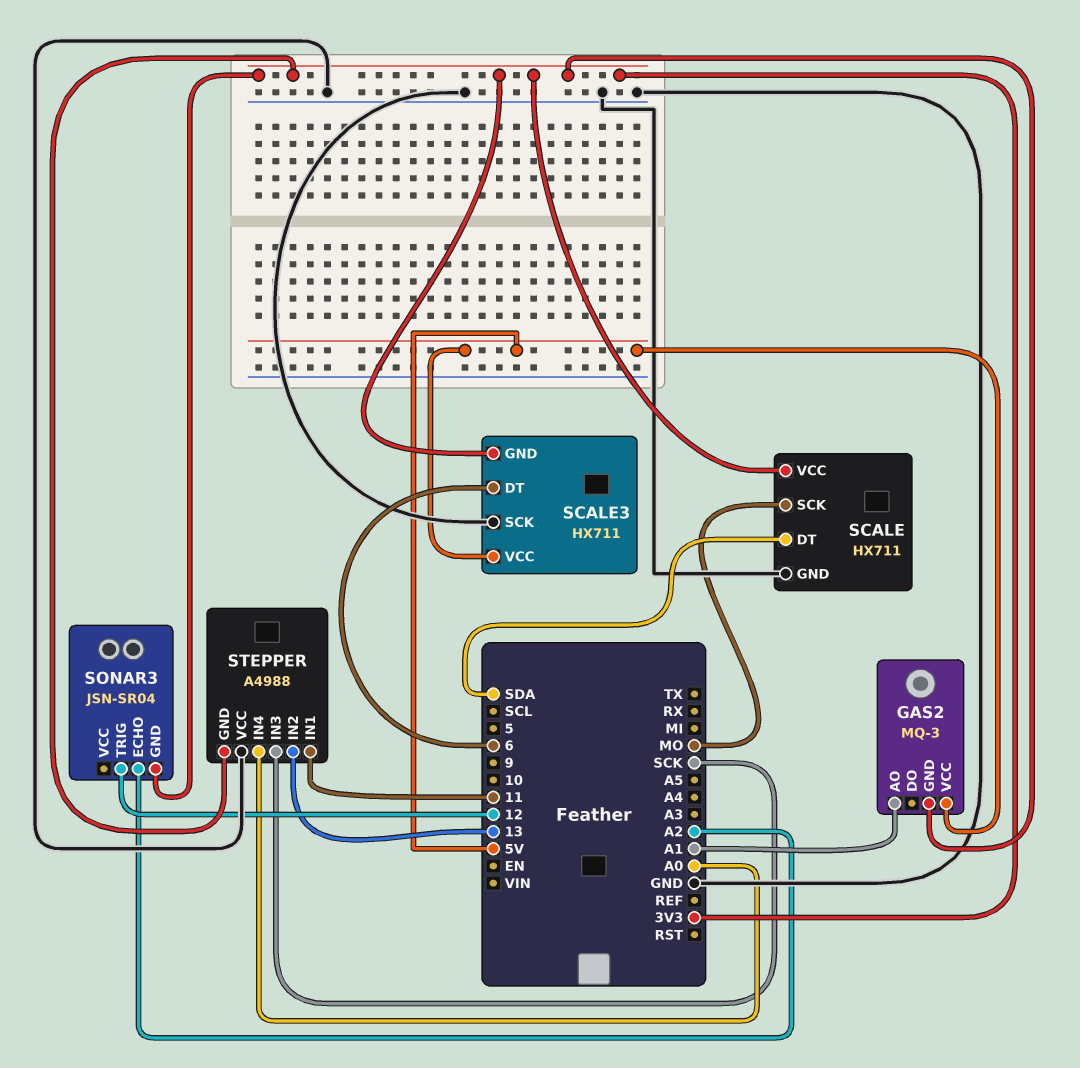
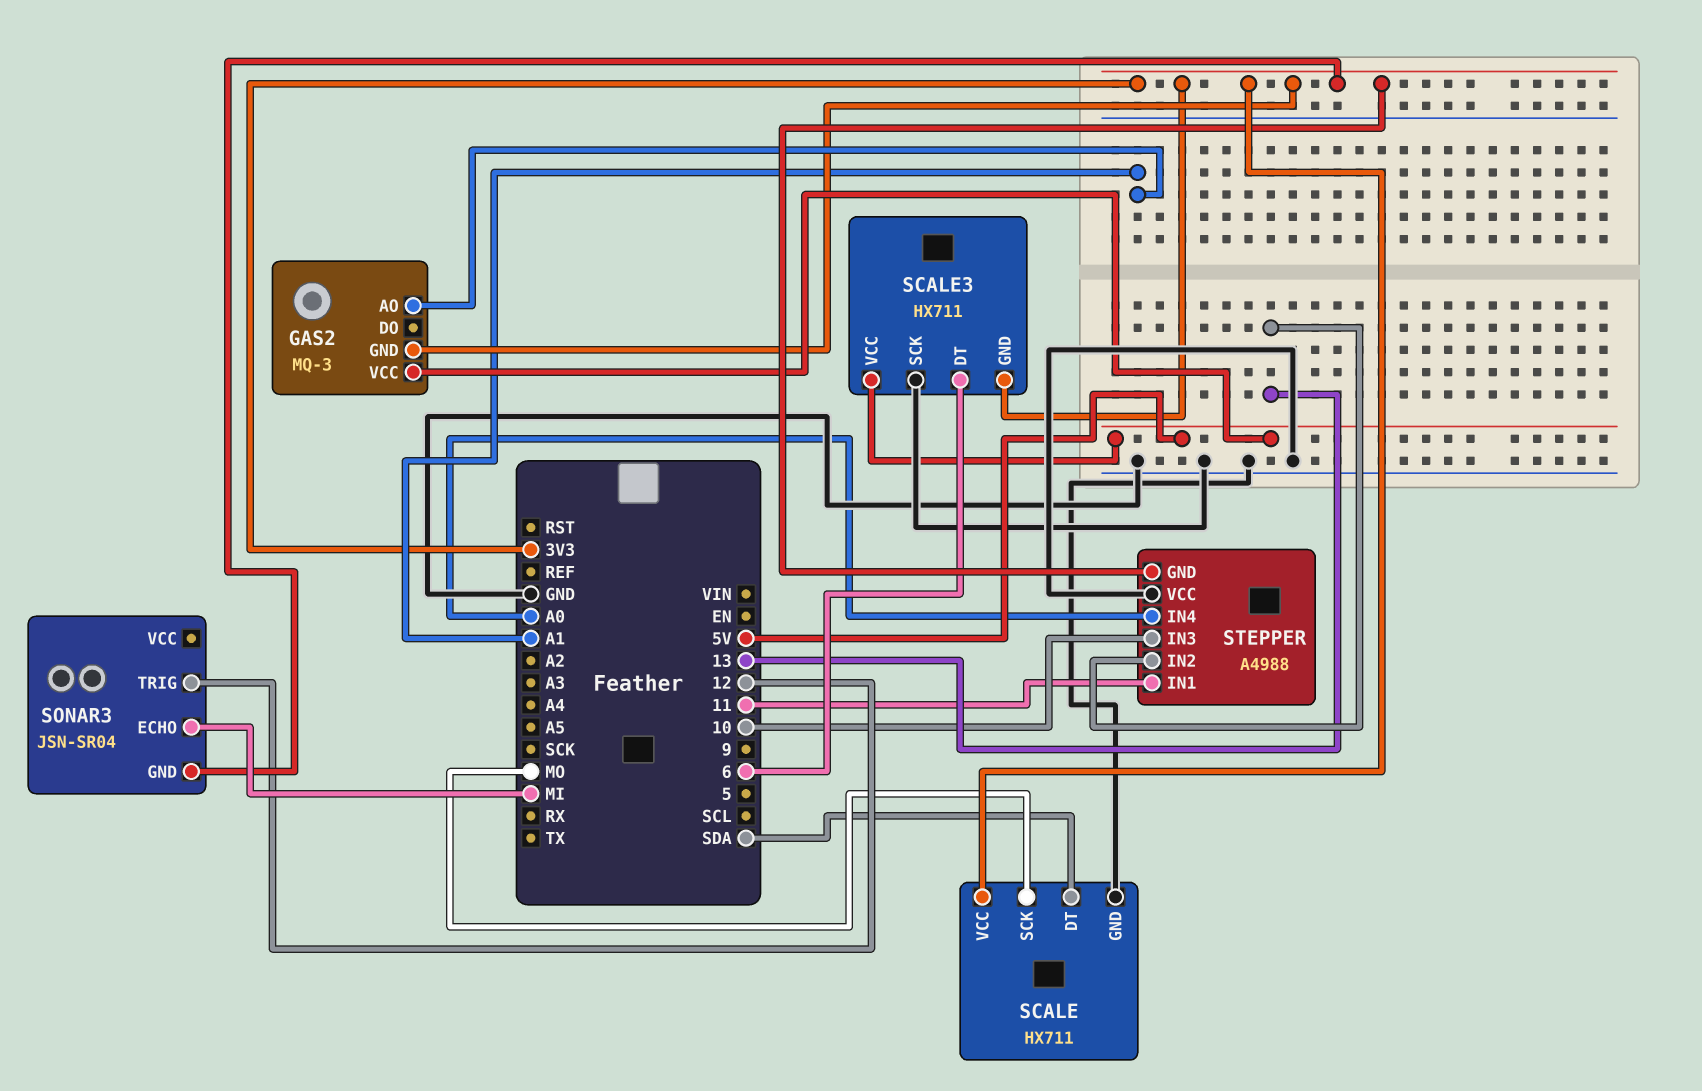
SONAR3 pin ECHO: A2 -> MI
STEPPER pin IN3: SCK -> 10

